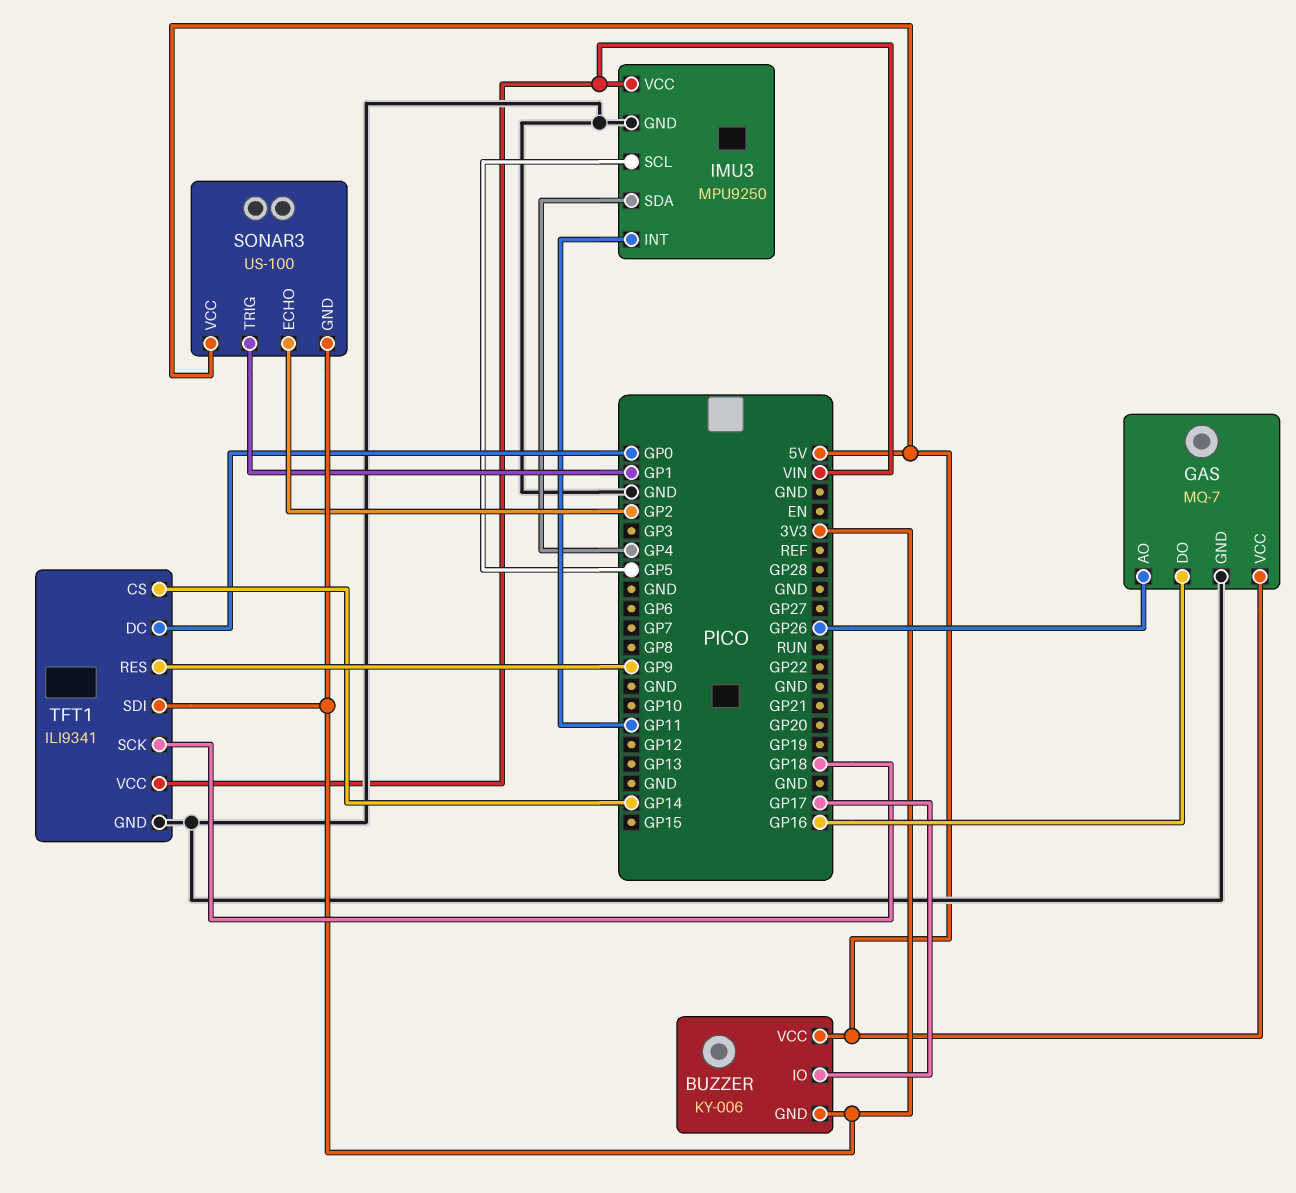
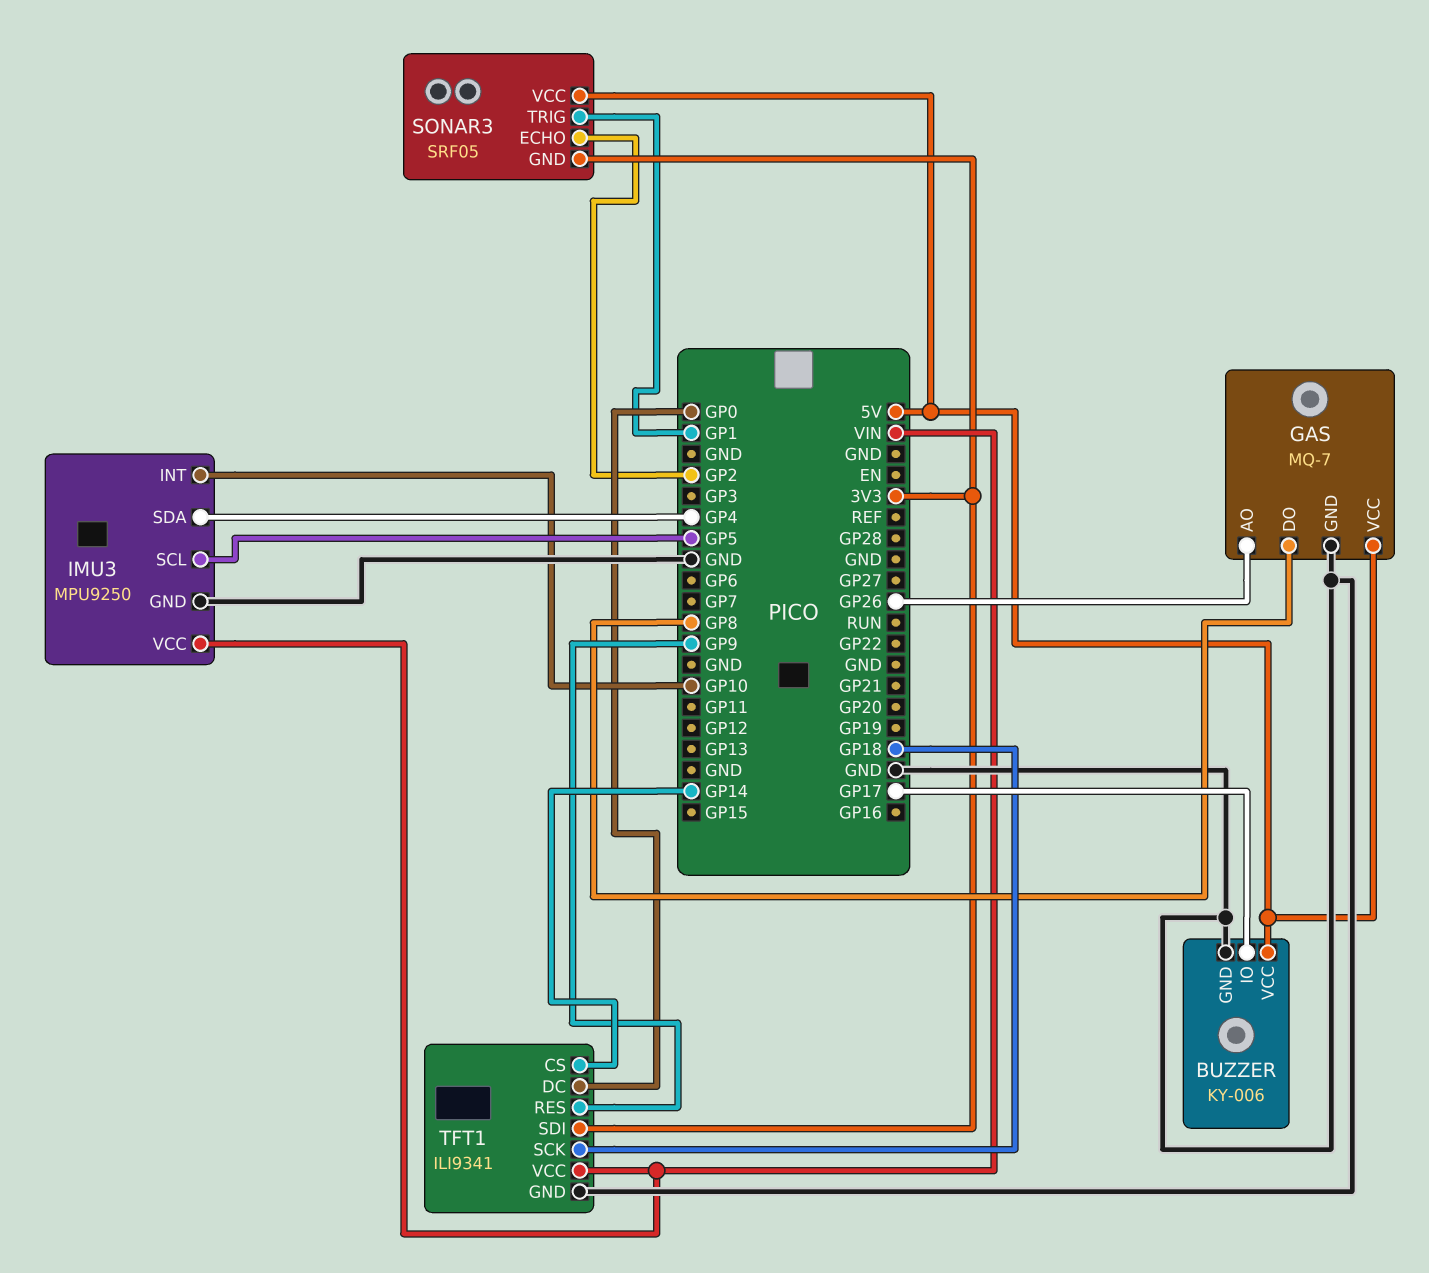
BUZZER pin GND: 3V3 -> GND
GAS pin DO: GP16 -> GP8
IMU3 pin INT: GP11 -> GP10
SONAR3: US-100 -> SRF05

